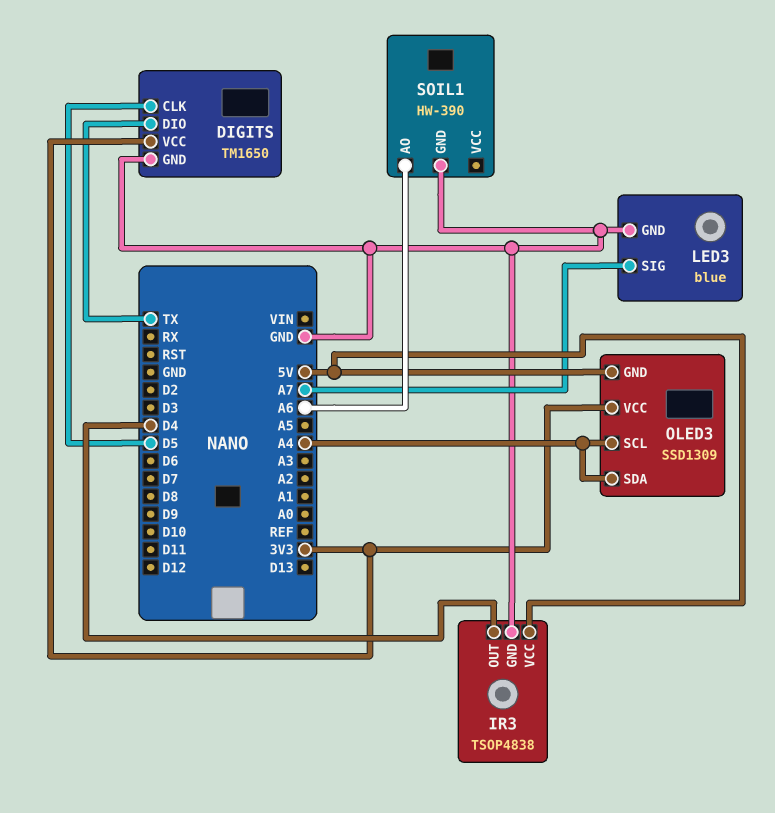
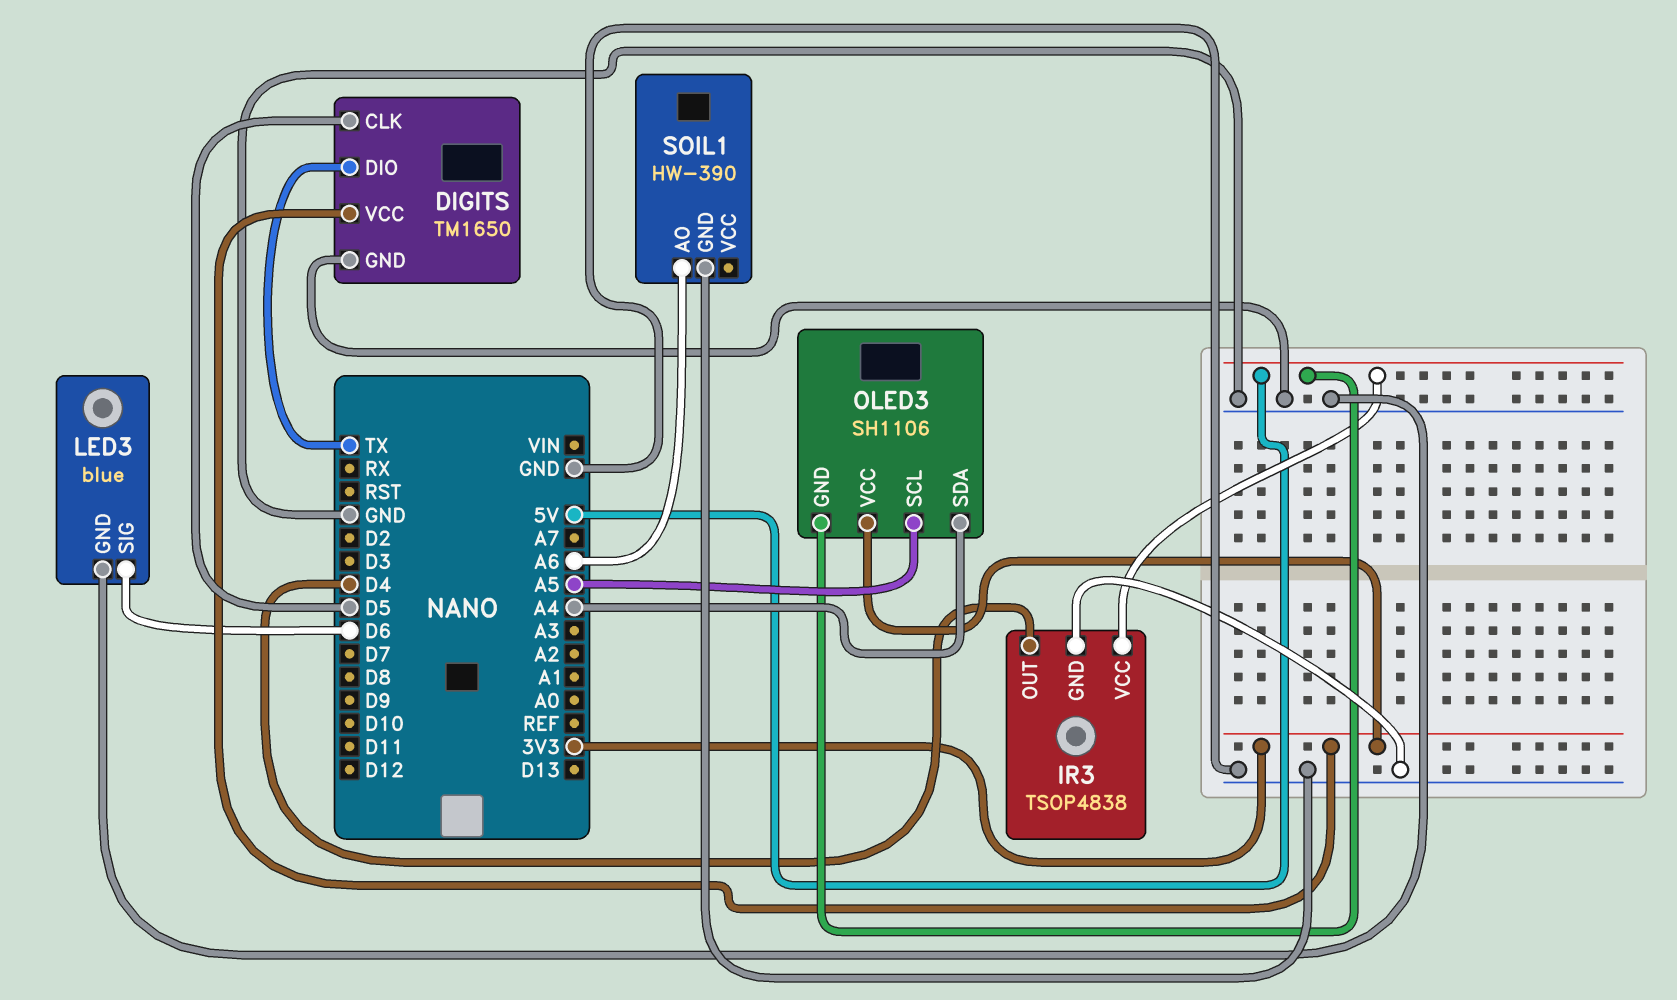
LED3 pin SIG: A7 -> D6
OLED3: SSD1309 -> SH1106
OLED3 pin SCL: A4 -> A5

